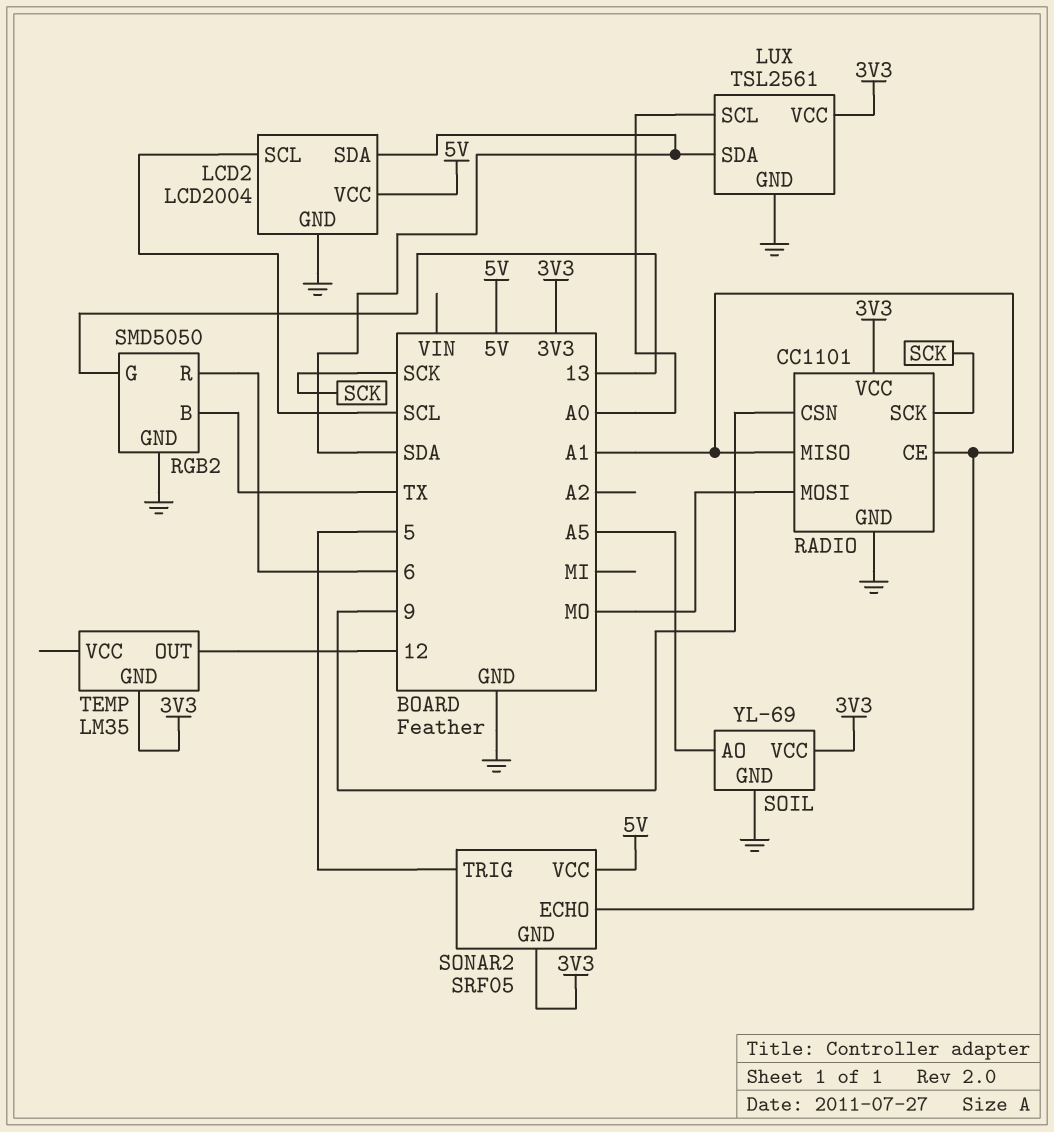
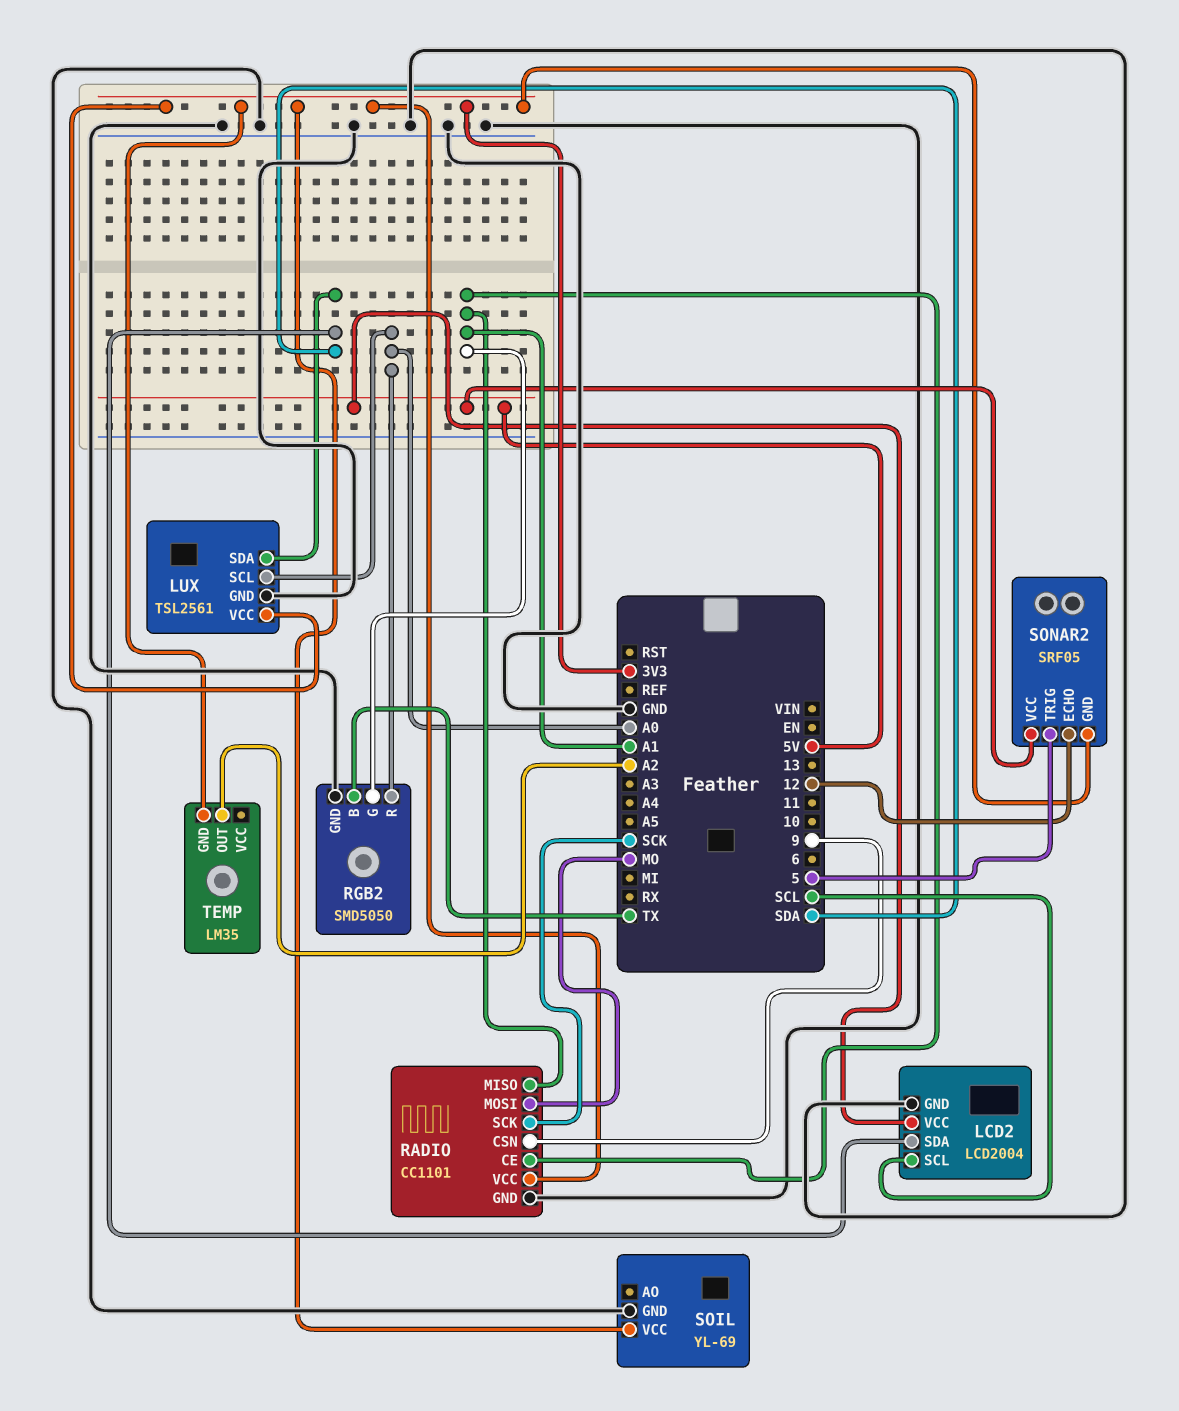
RGB2 pin G: 13 -> A1
RGB2 pin R: 6 -> A0
SOIL pin AO: A5 -> none
SONAR2 pin ECHO: A1 -> 12
TEMP pin OUT: 12 -> A2

